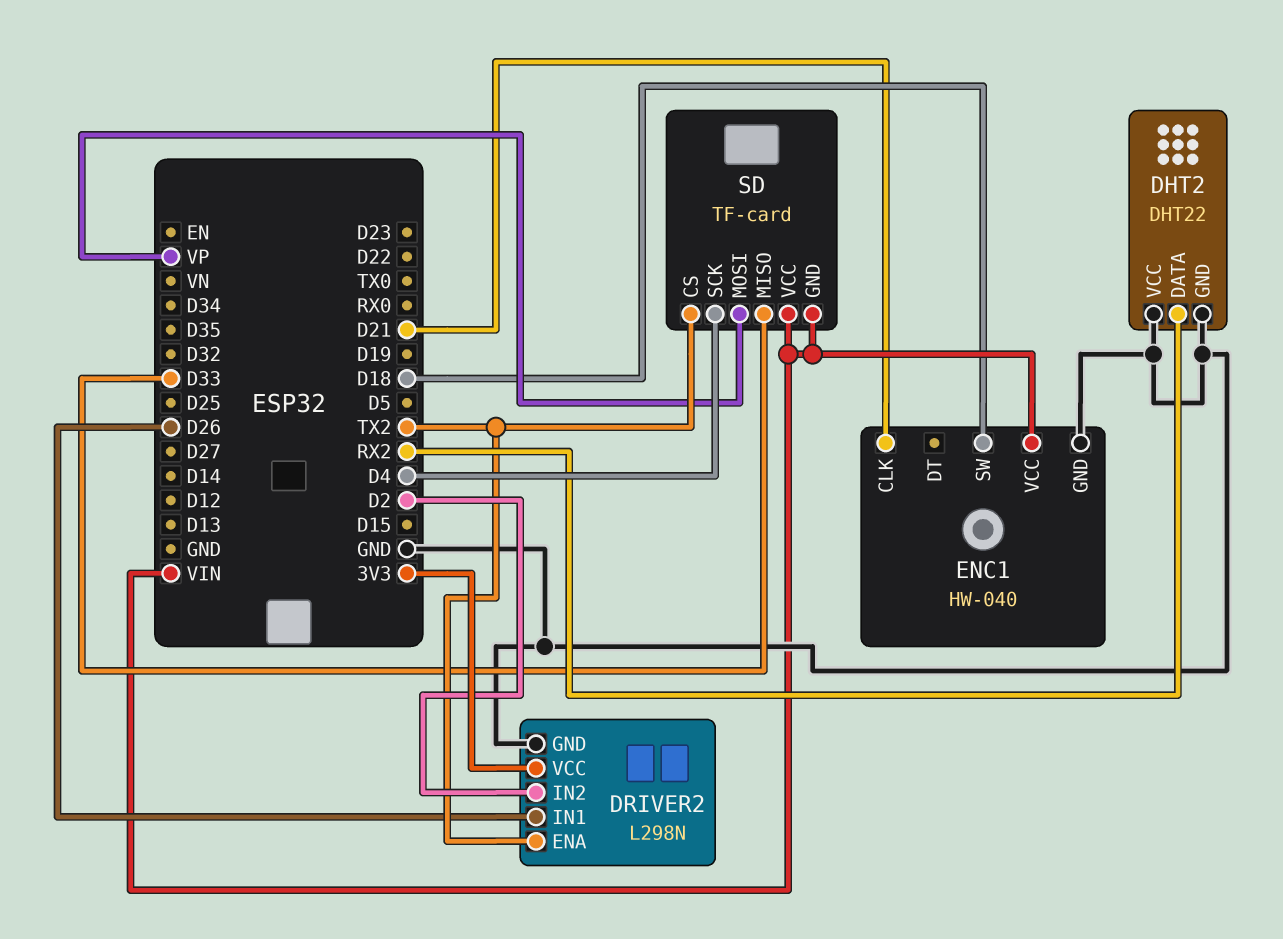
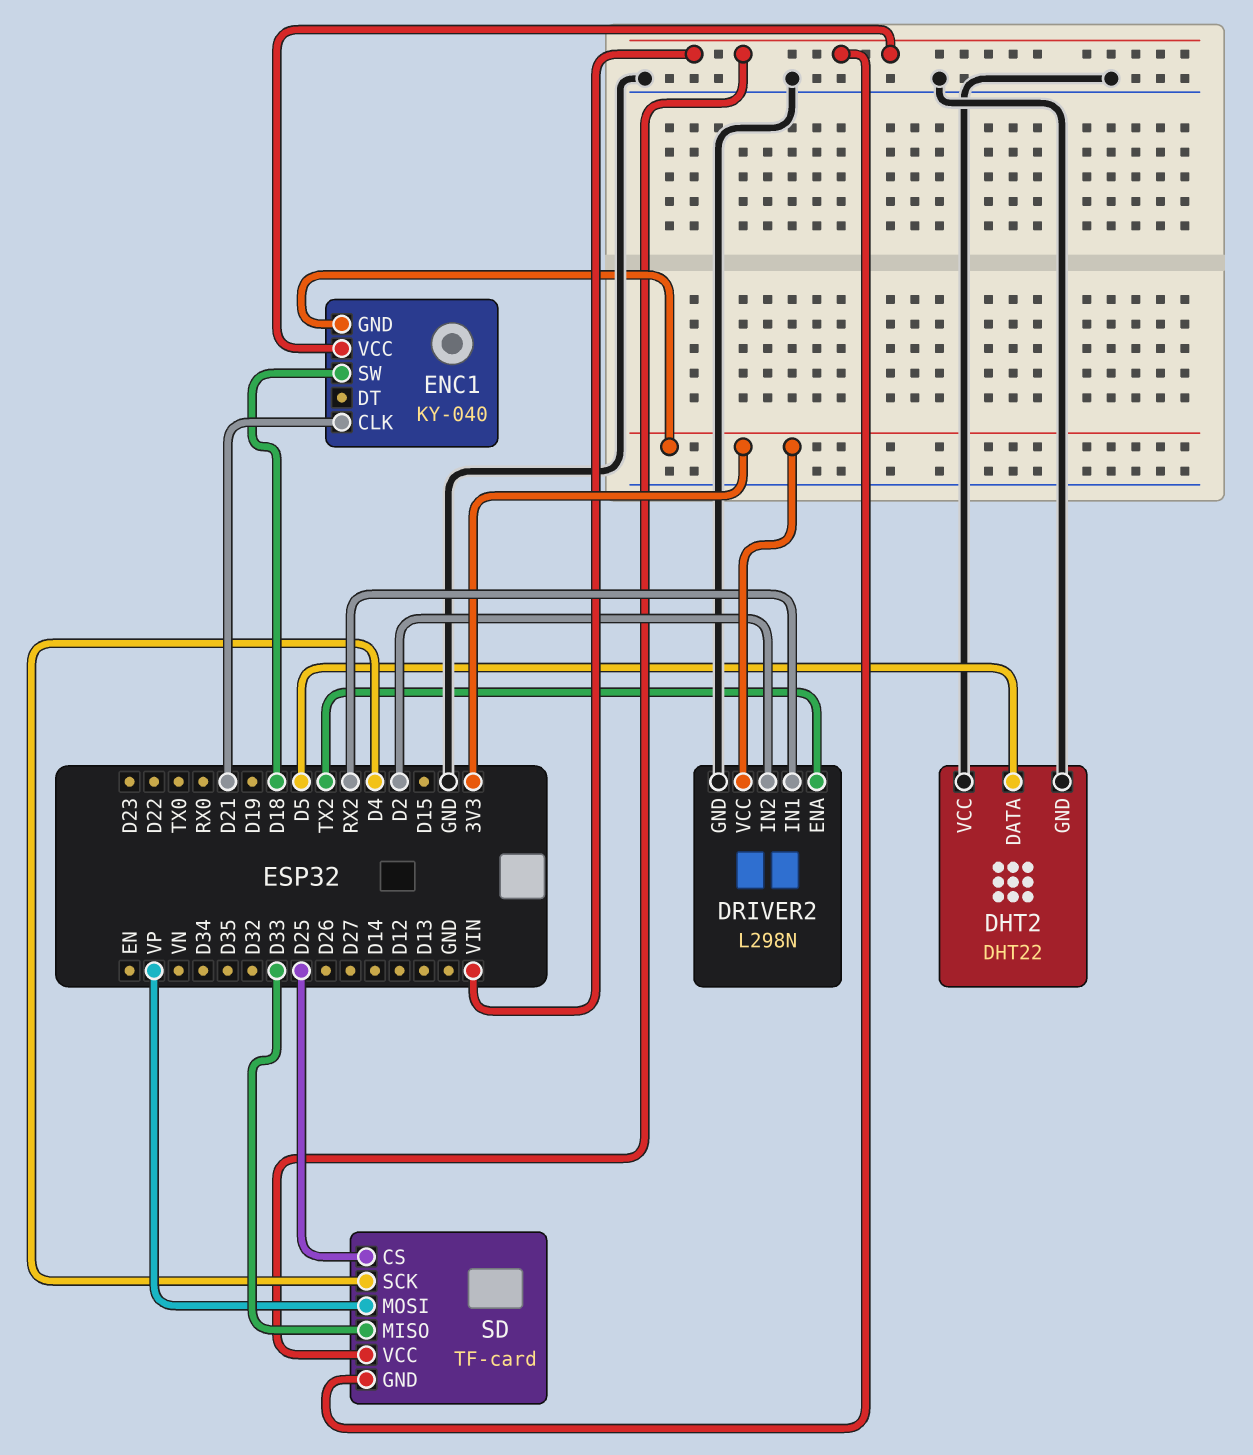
DHT2 pin DATA: RX2 -> D5
DRIVER2 pin IN1: D26 -> RX2
ENC1: HW-040 -> KY-040
ENC1 pin GND: GND -> 3V3
SD pin CS: TX2 -> D25

